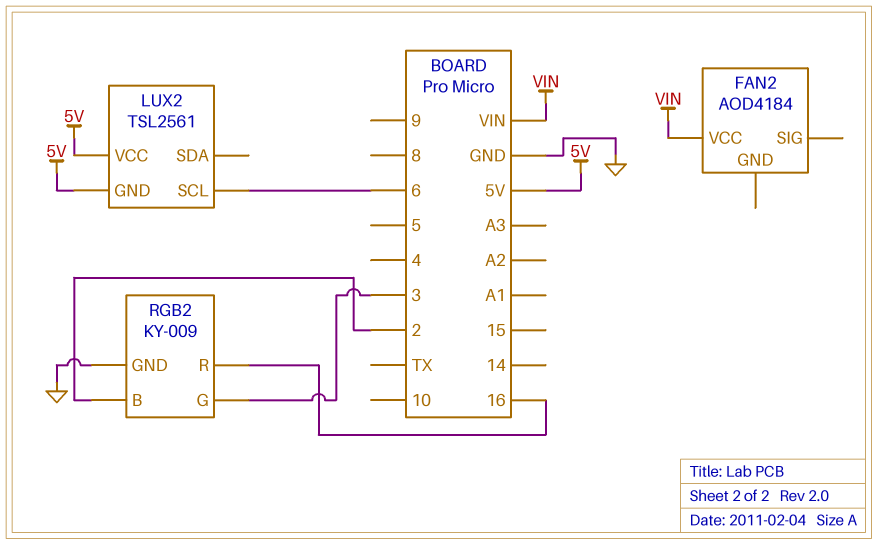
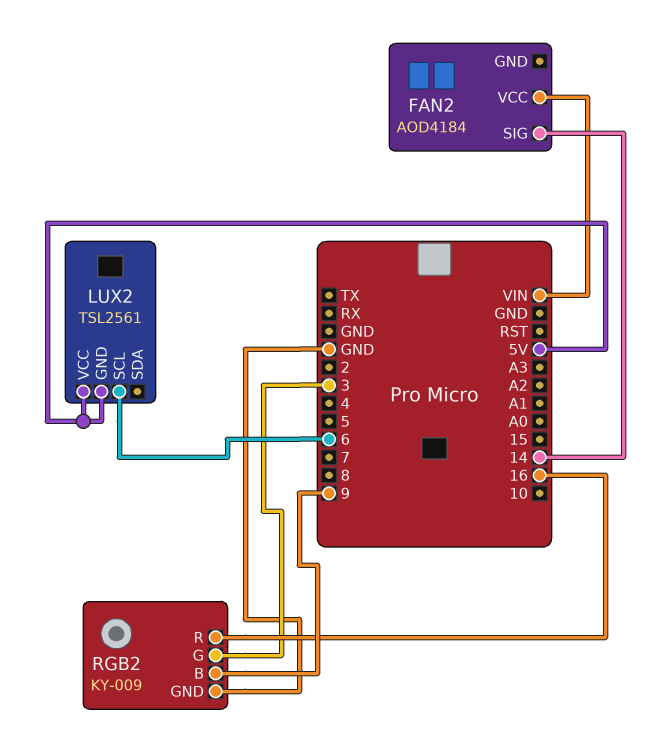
FAN2 pin SIG: none -> 14
RGB2 pin B: 2 -> 9

